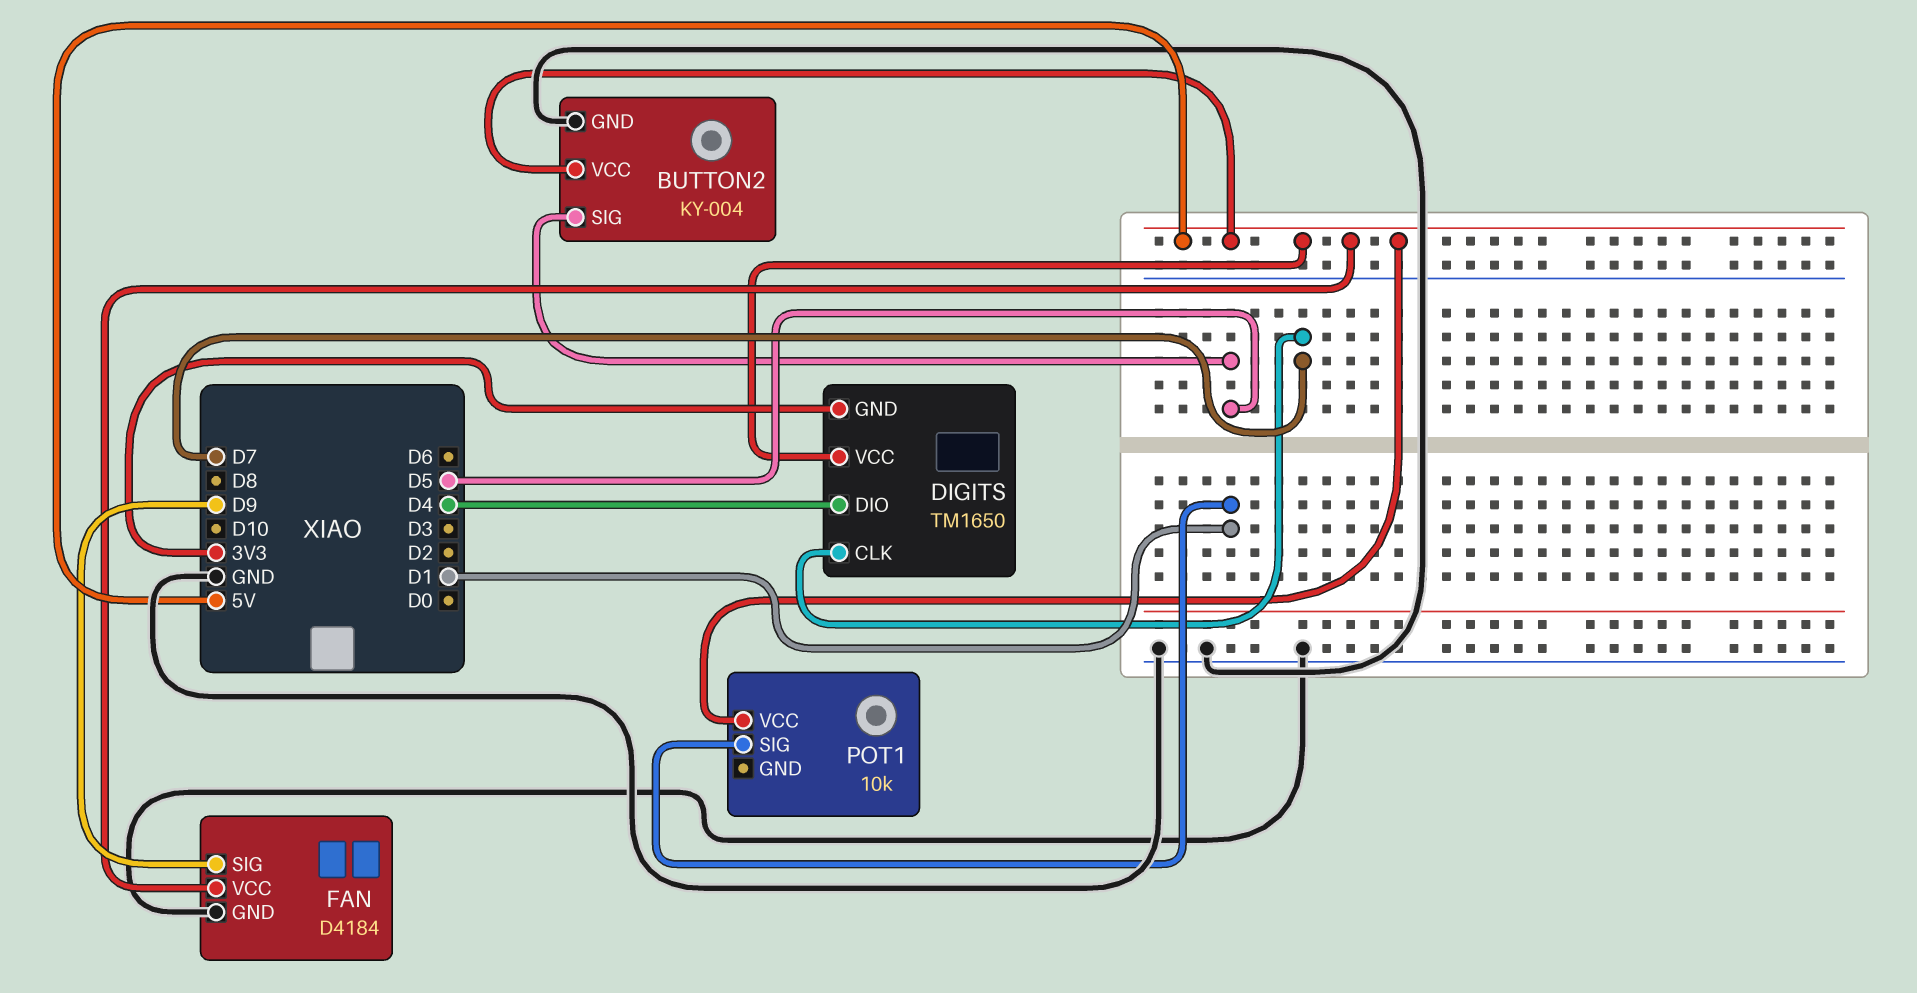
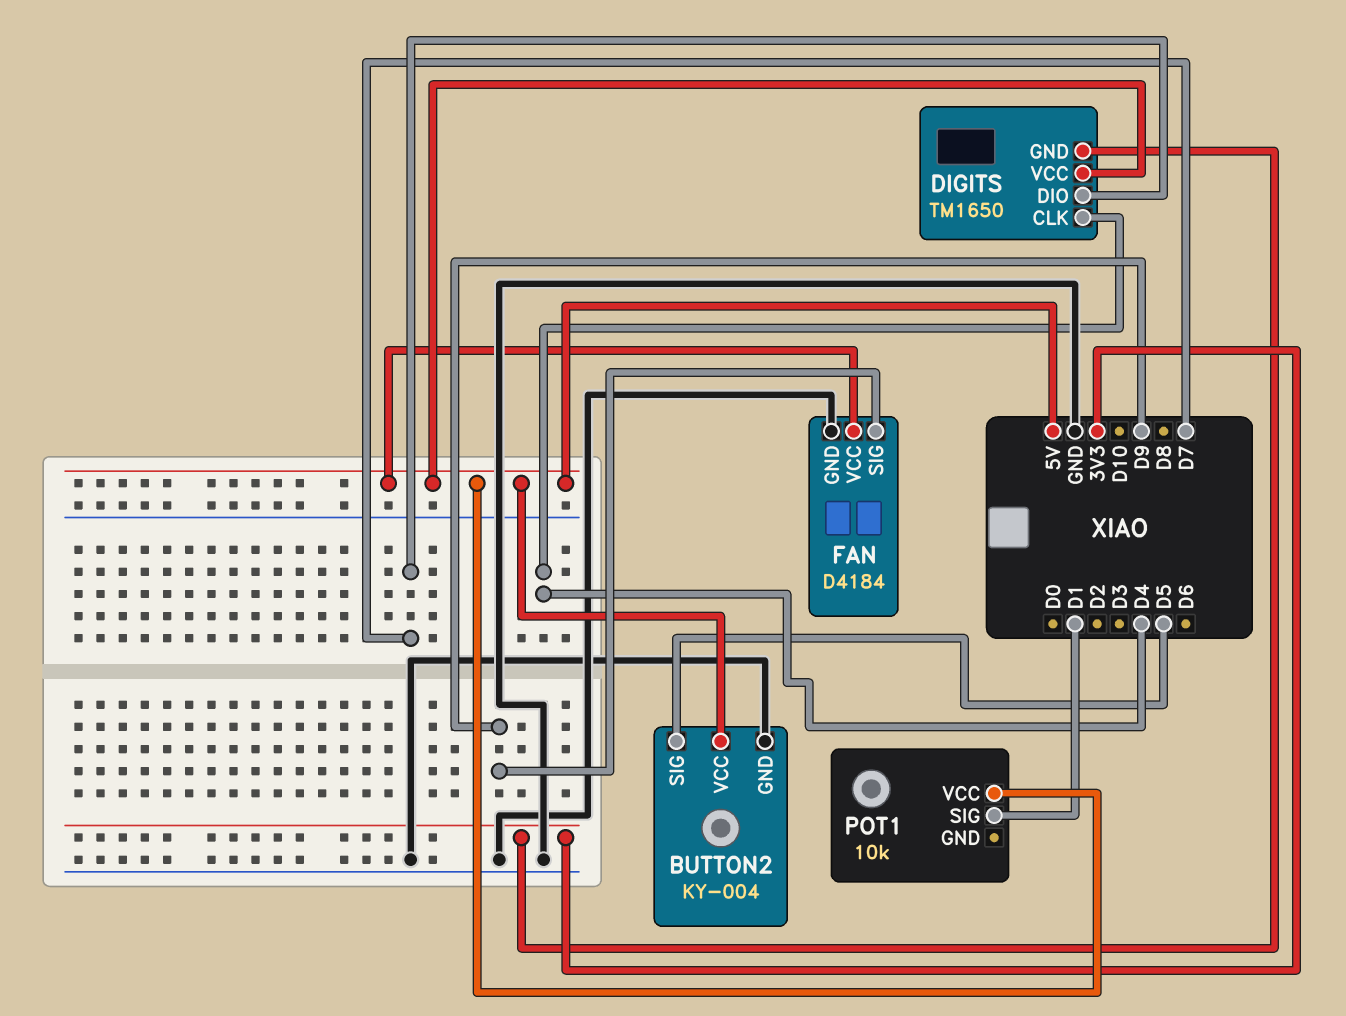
DIGITS pin CLK: D7 -> D4
DIGITS pin DIO: D4 -> D7

